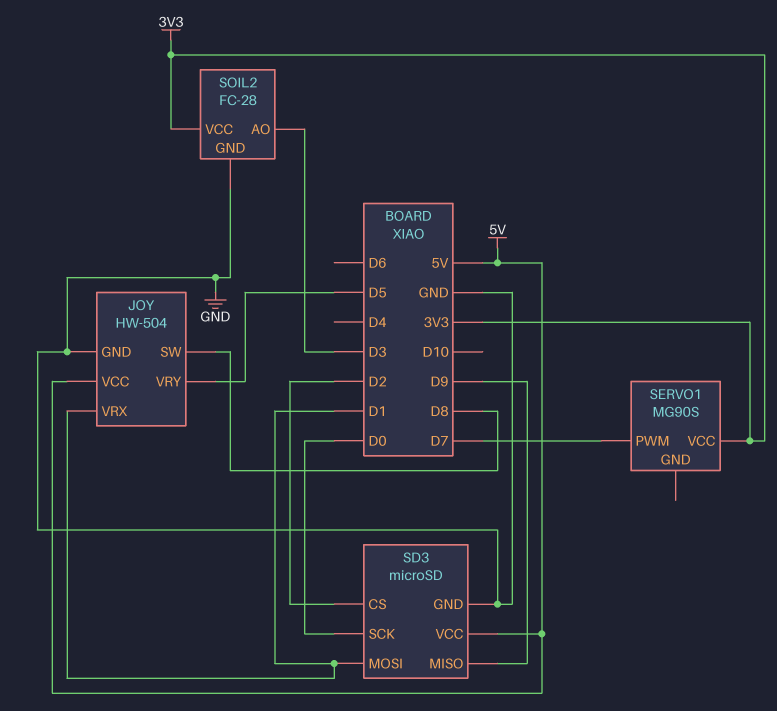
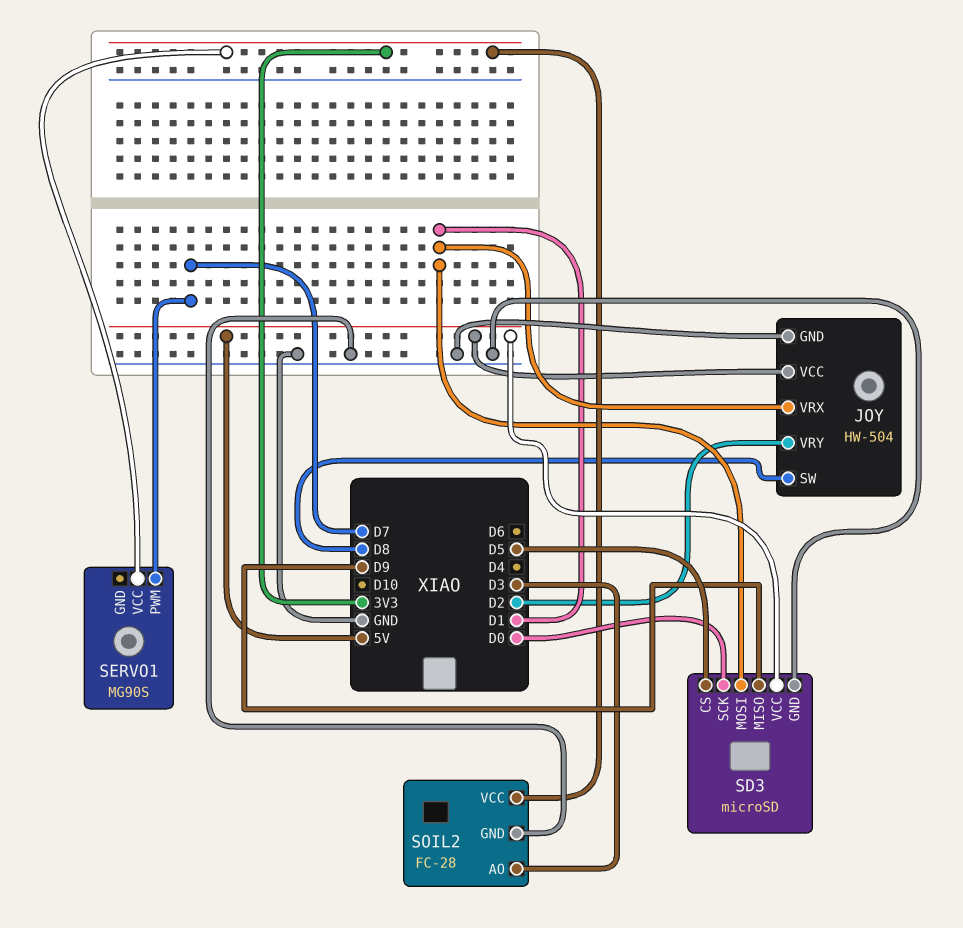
JOY pin VRY: D5 -> D2
SD3 pin CS: D2 -> D5

